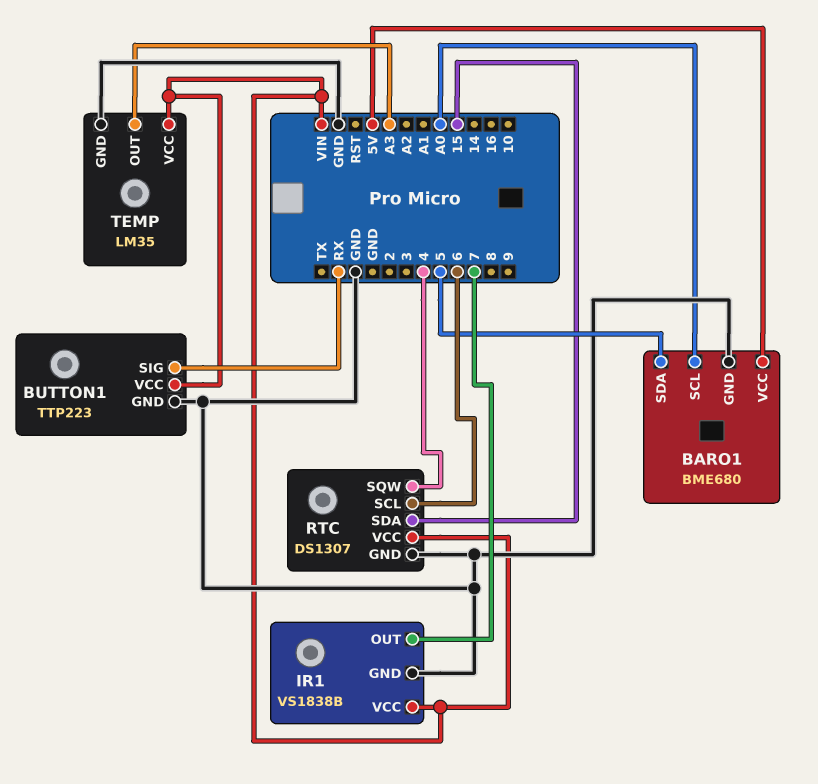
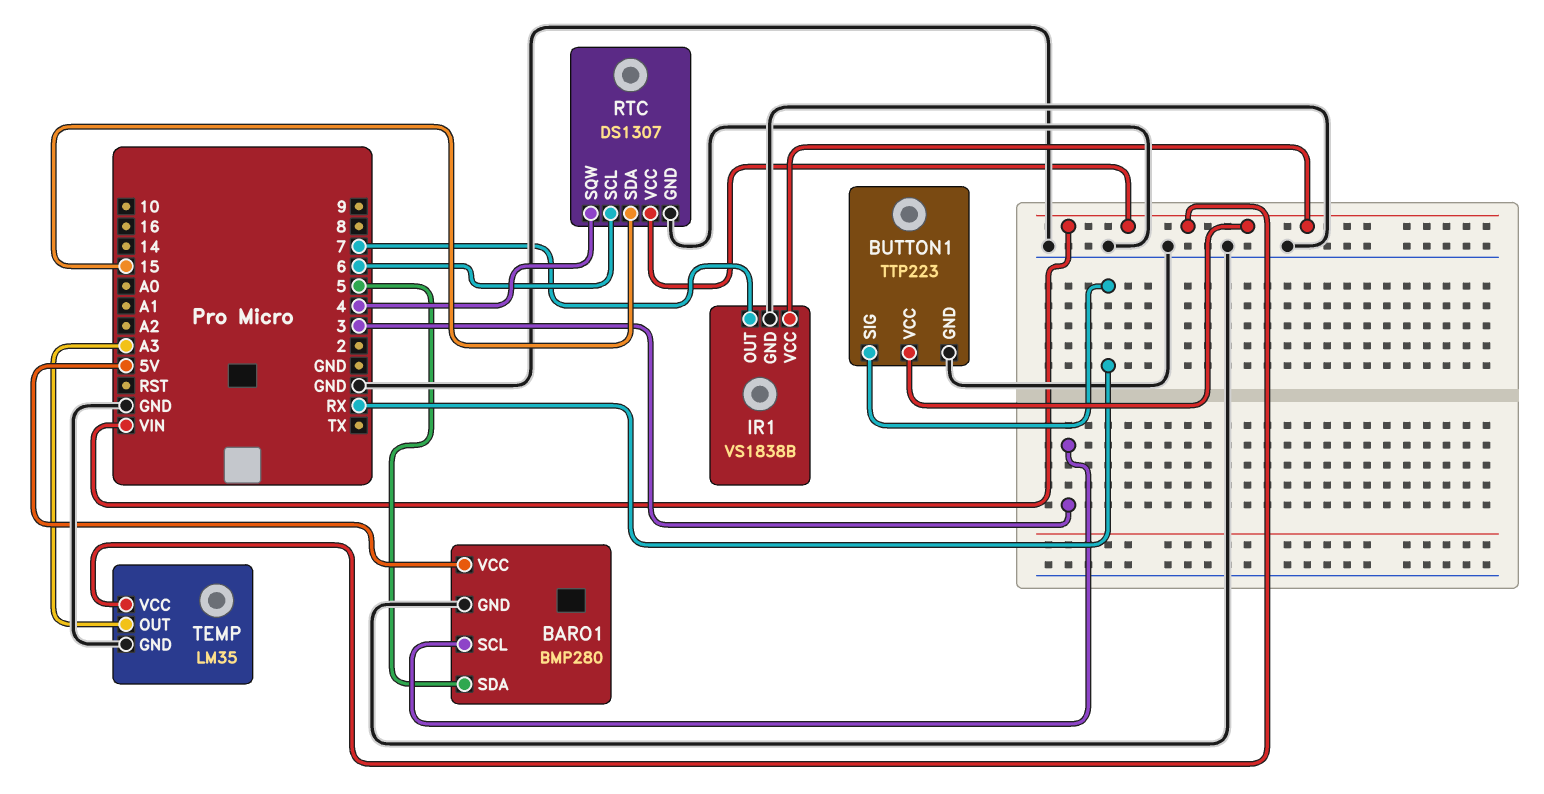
BARO1: BME680 -> BMP280
BARO1 pin SCL: A0 -> 3

